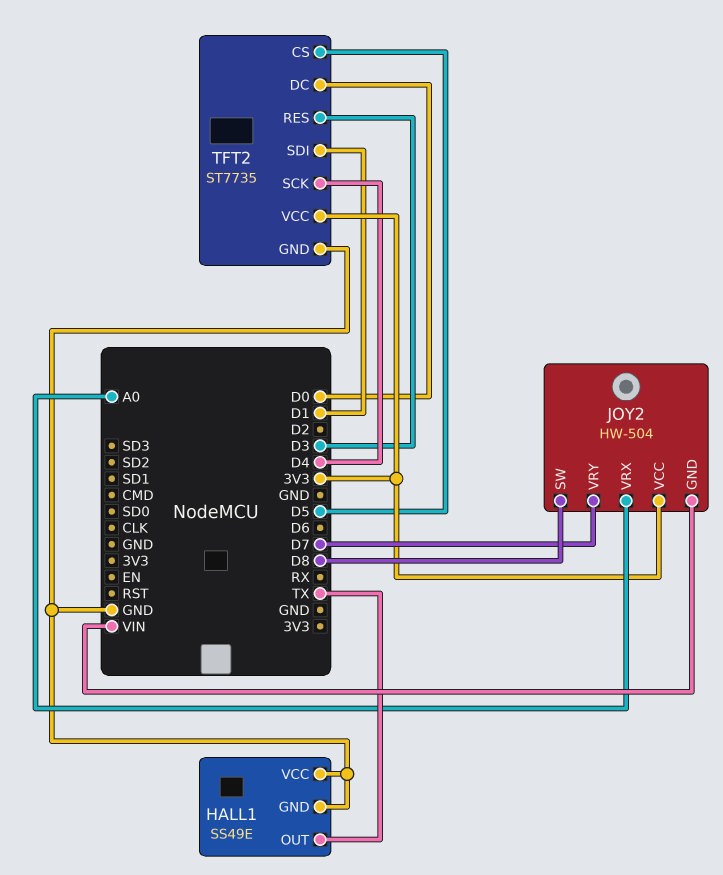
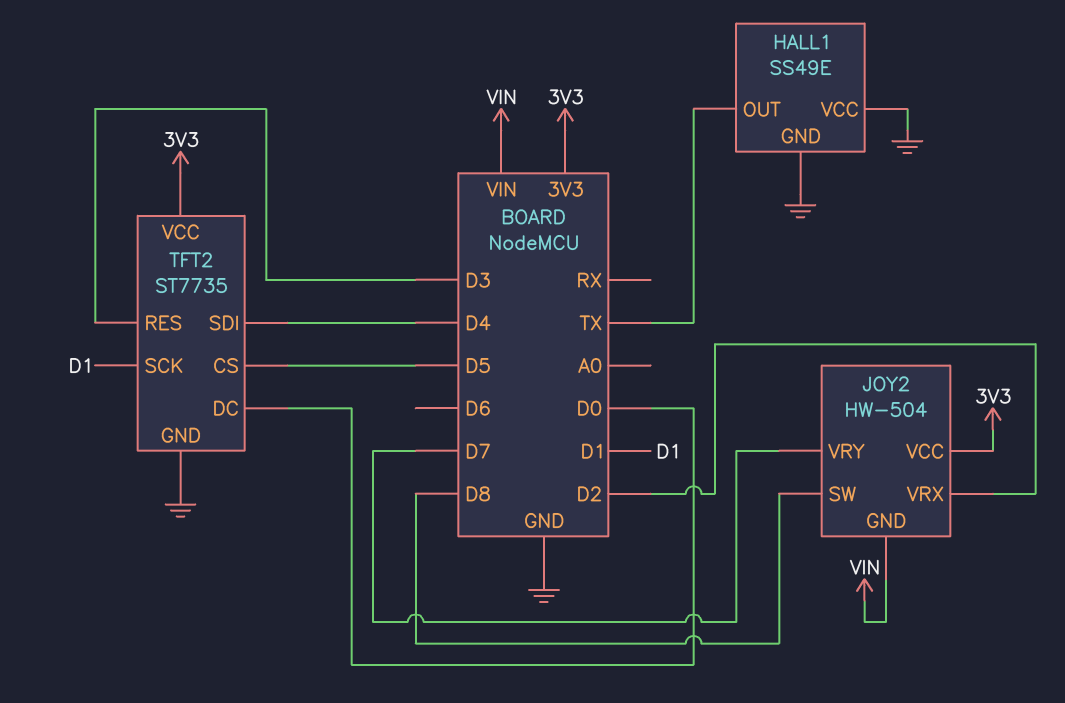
JOY2 pin VRX: A0 -> D2
TFT2 pin SCK: D4 -> D1
TFT2 pin SDI: D1 -> D4

